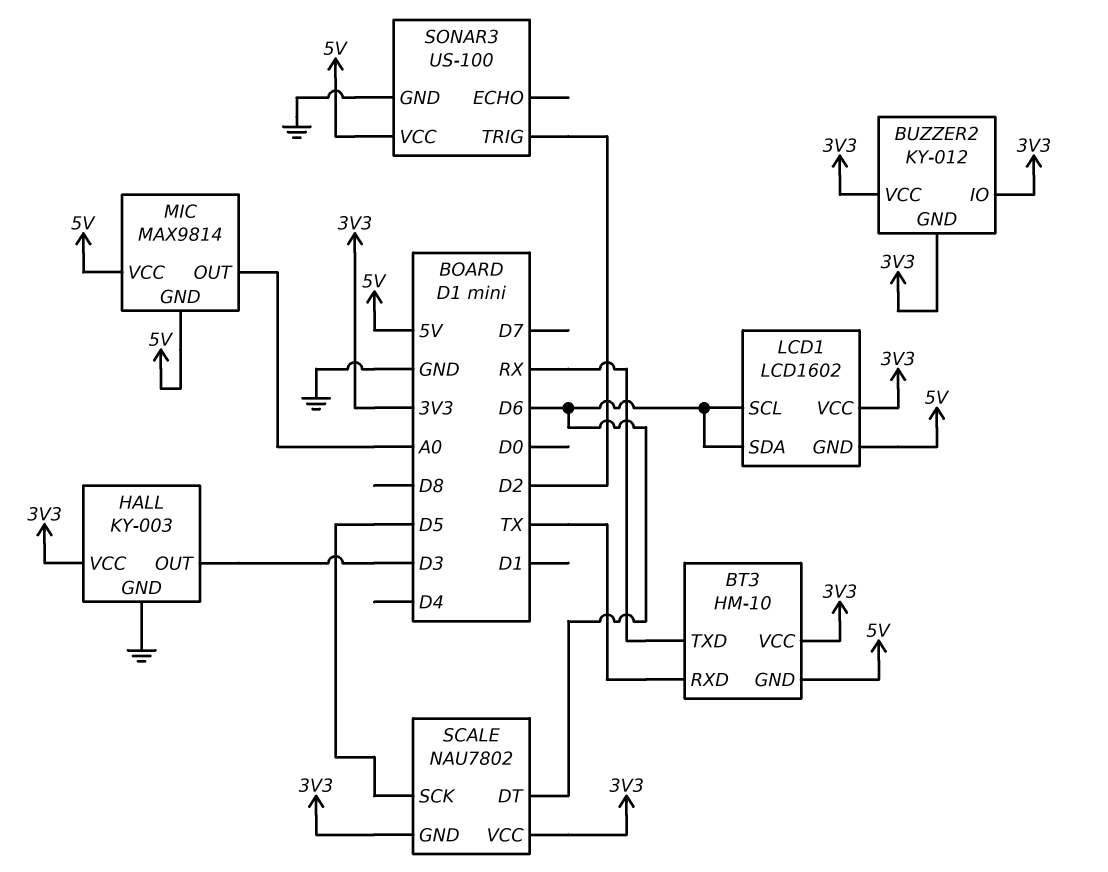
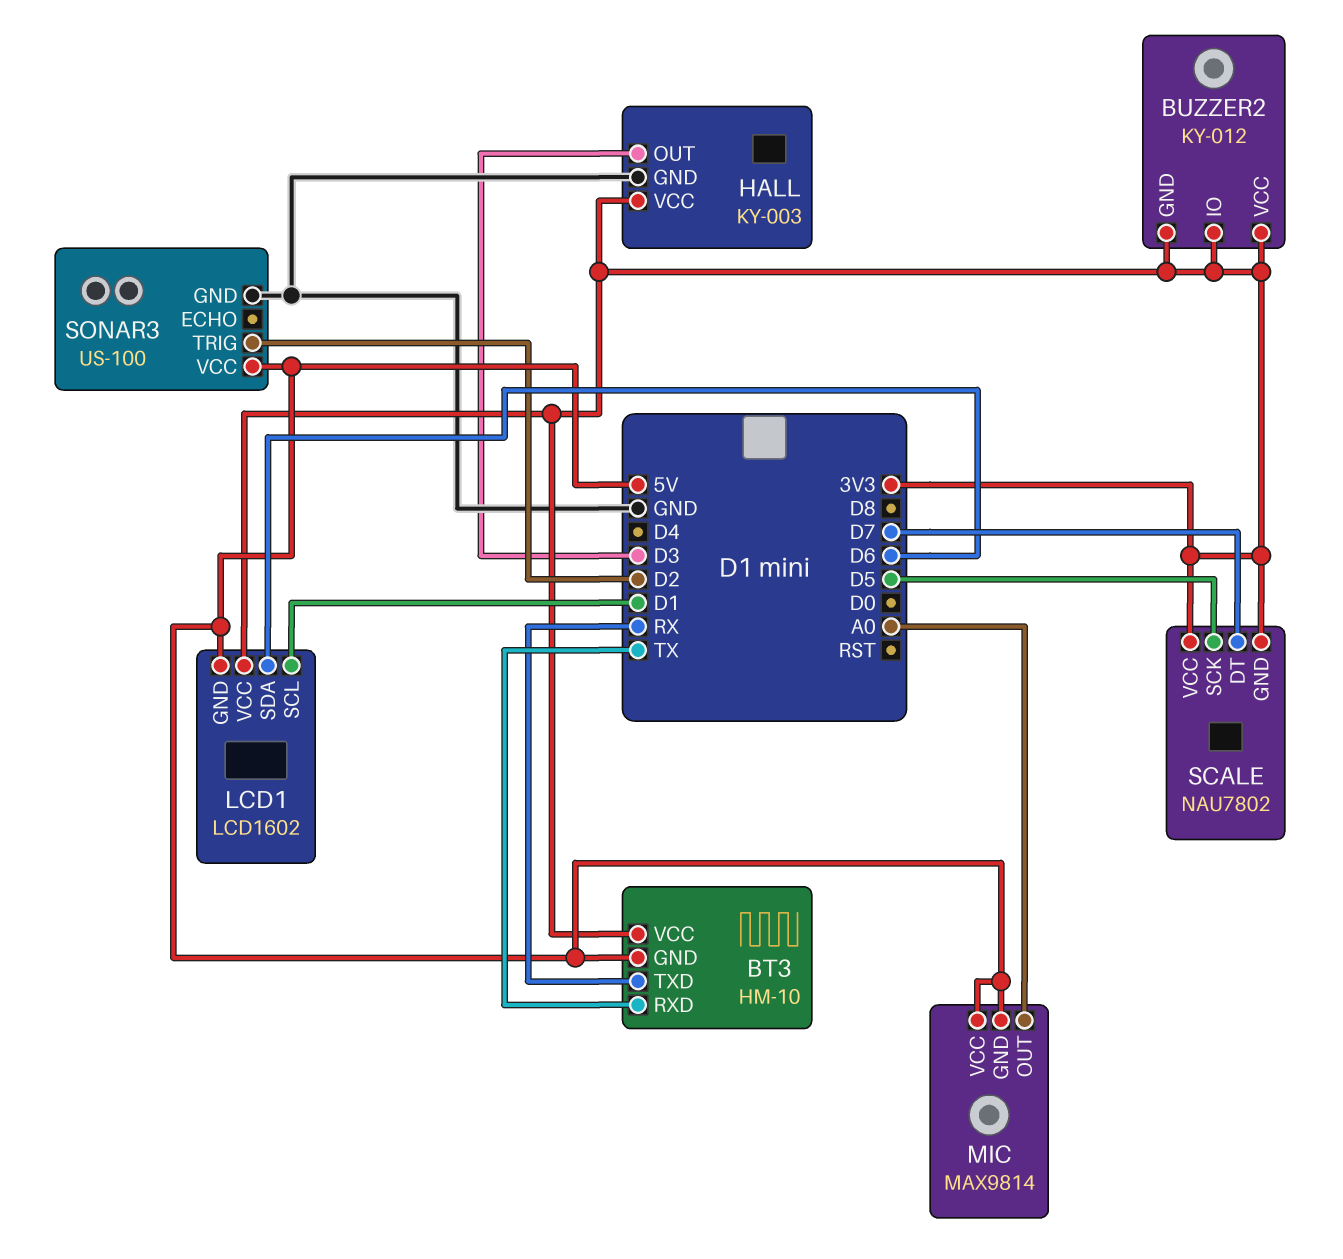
LCD1 pin SCL: D6 -> D1
SCALE pin DT: D6 -> D7

